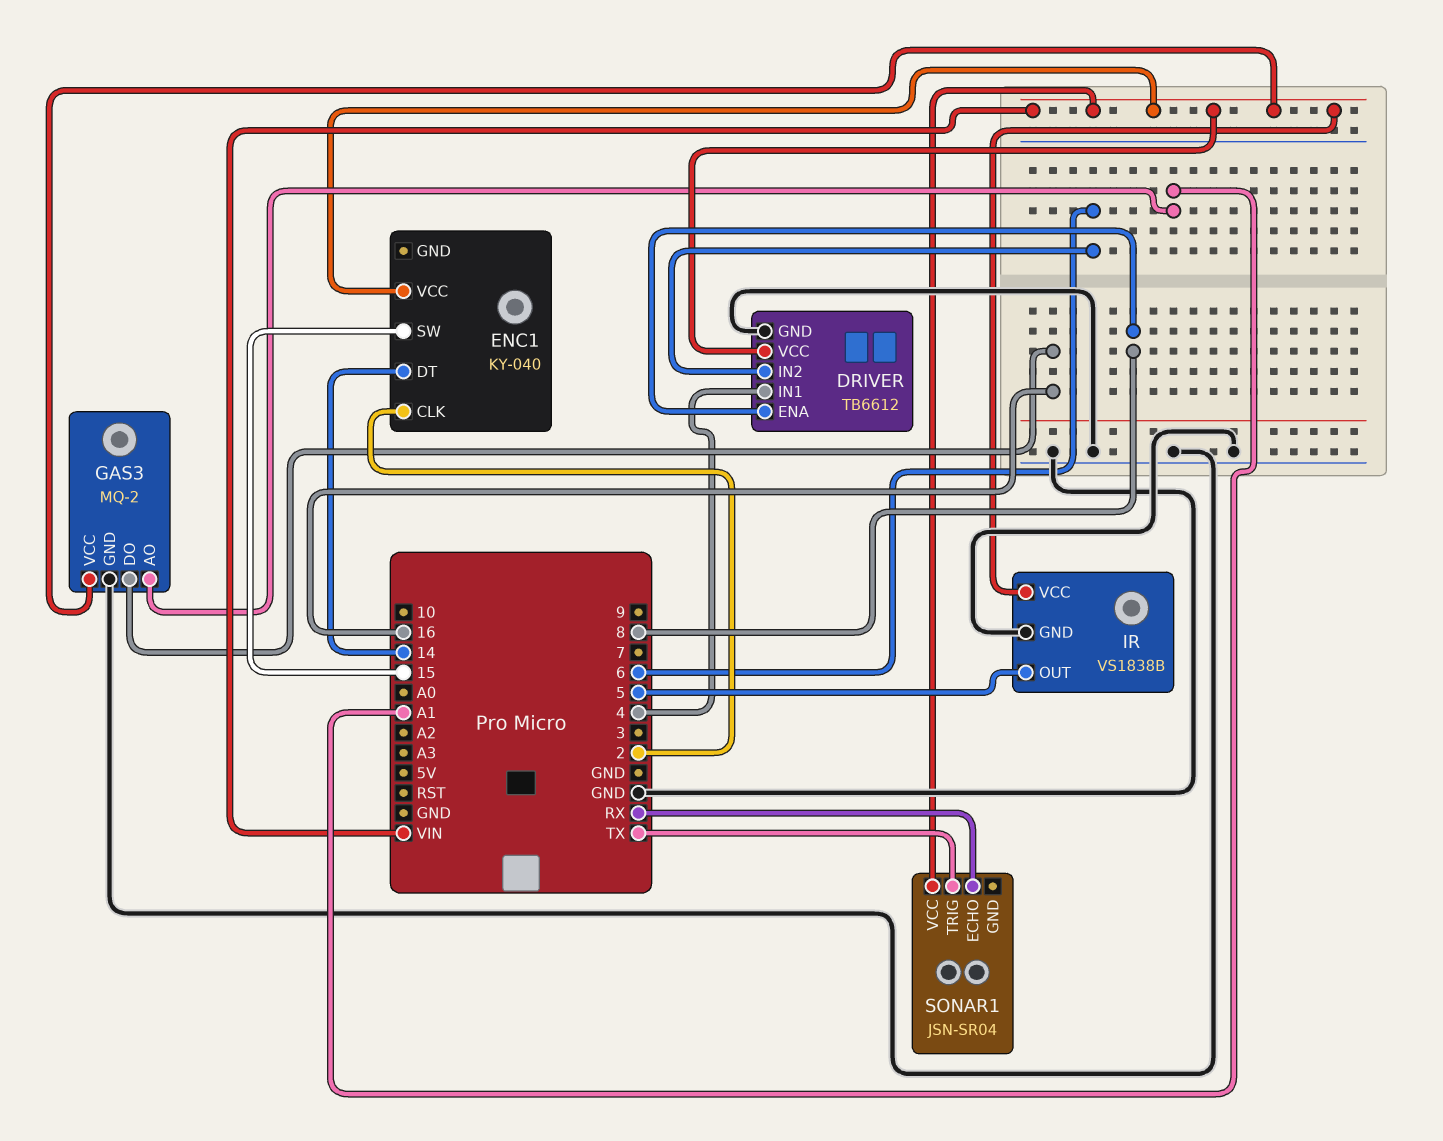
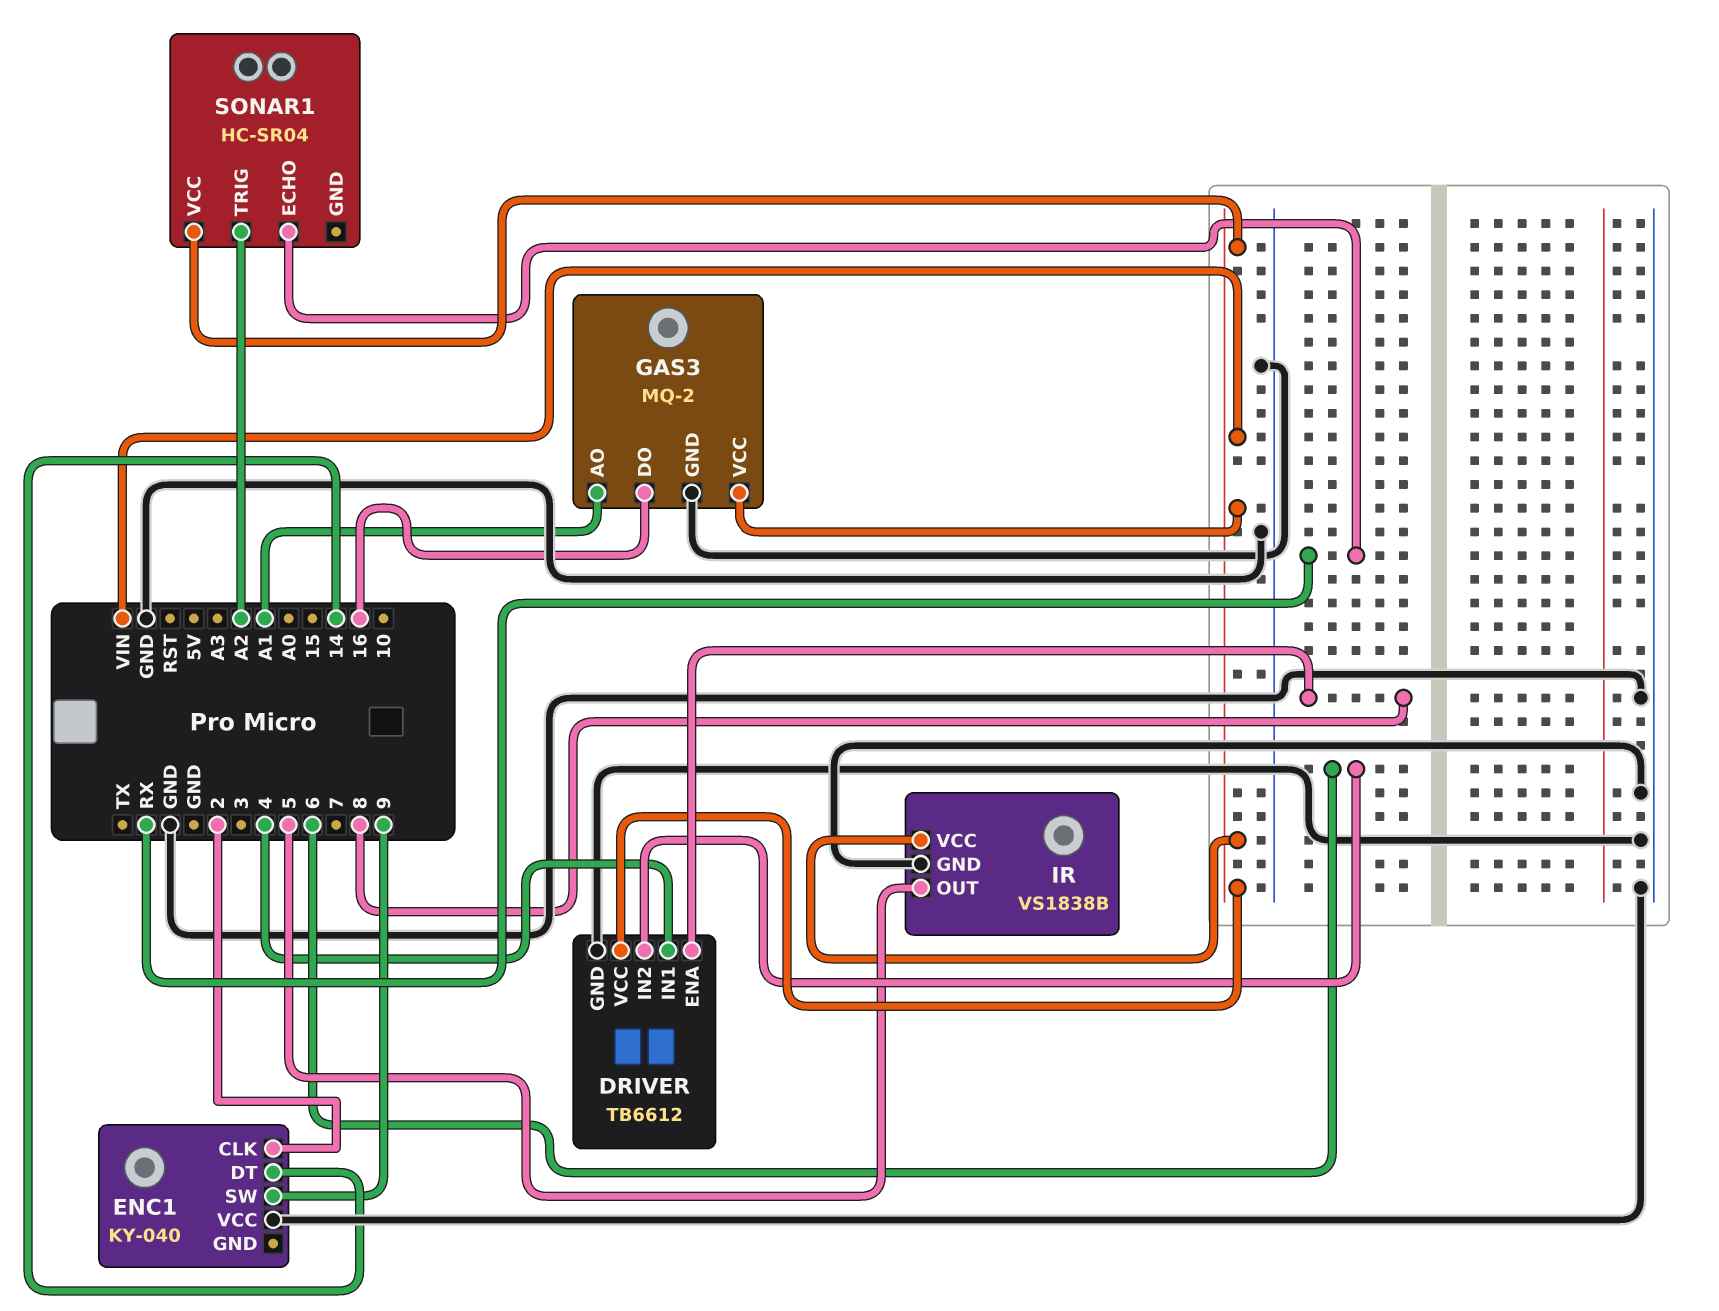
ENC1 pin SW: 15 -> 9
ENC1 pin VCC: VIN -> GND
SONAR1: JSN-SR04 -> HC-SR04
SONAR1 pin TRIG: TX -> A2

